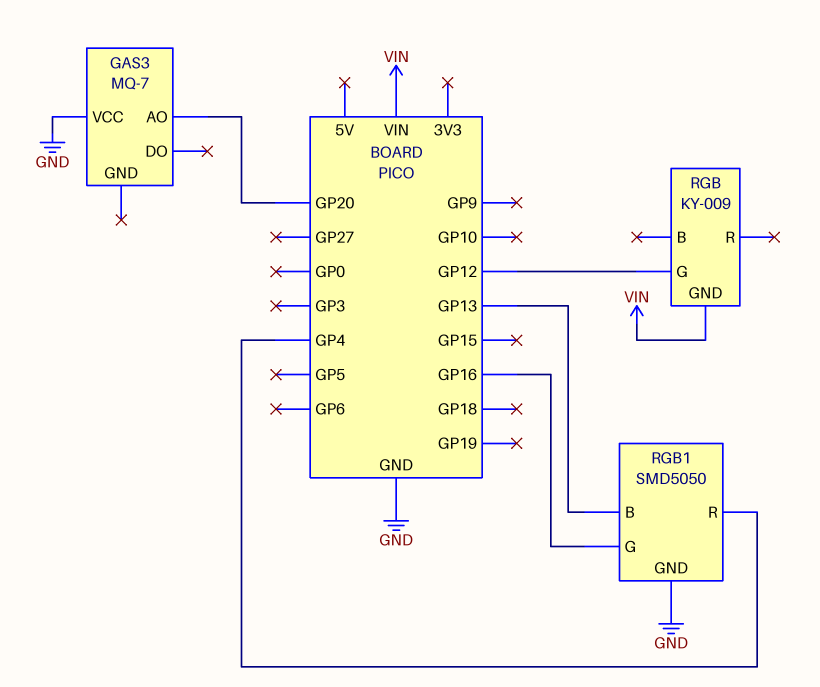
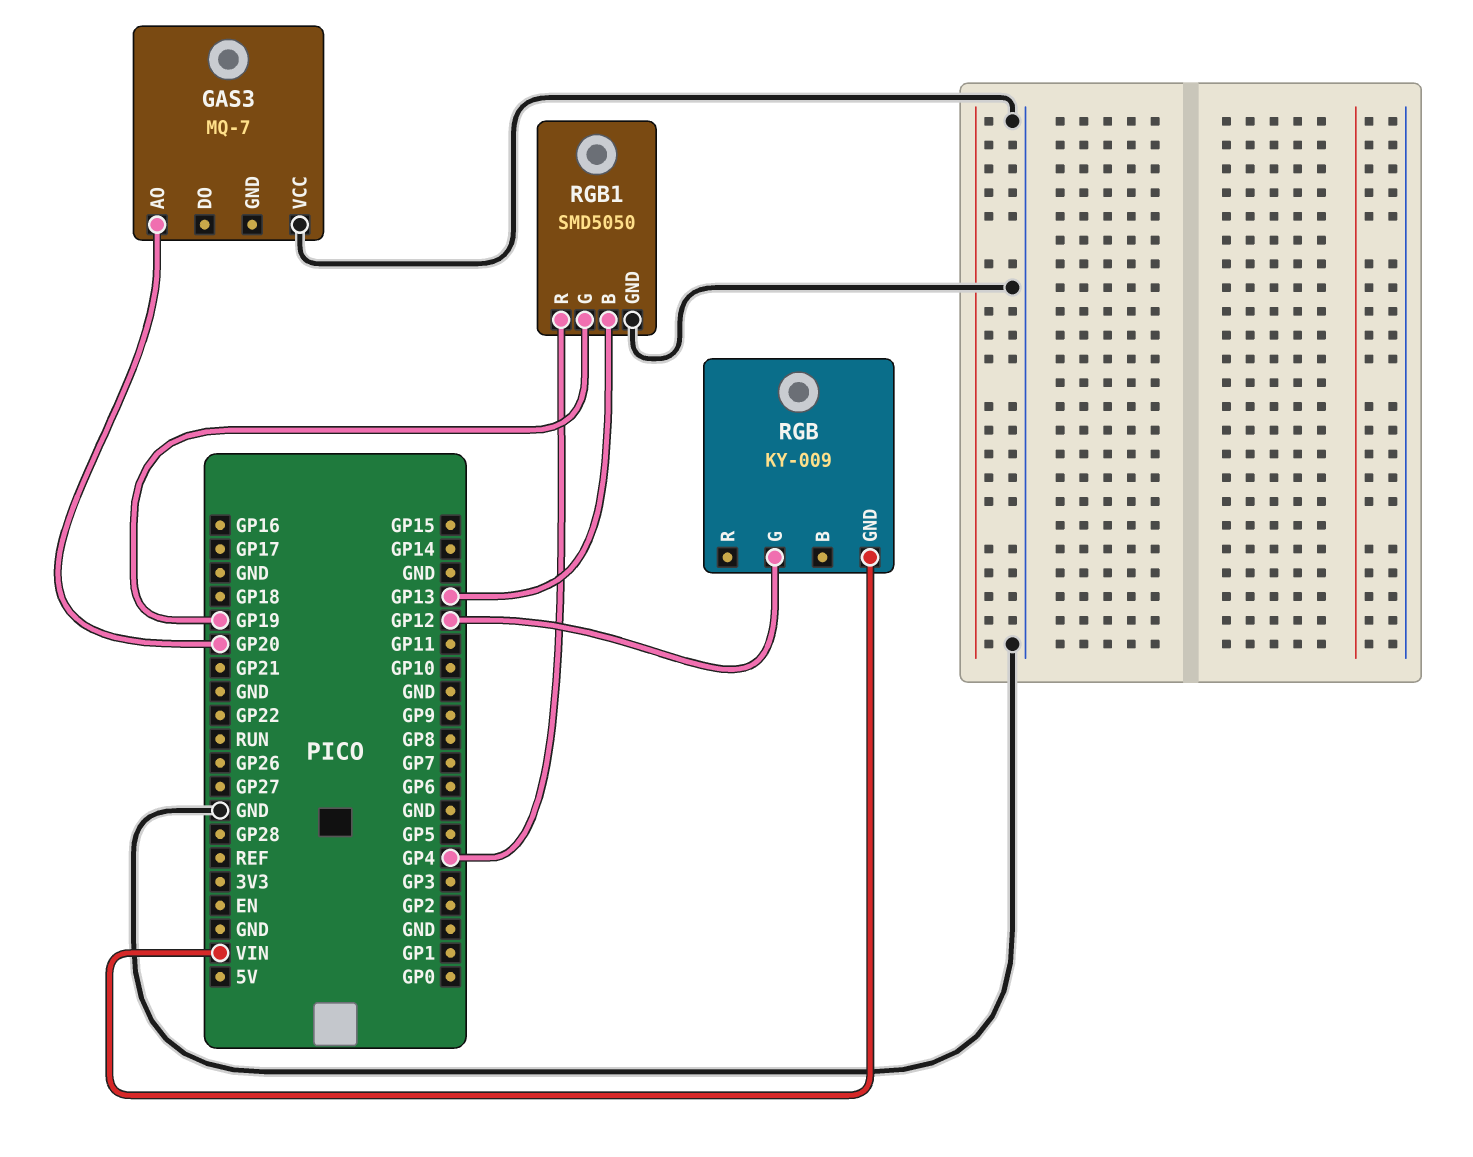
RGB1 pin G: GP16 -> GP19

